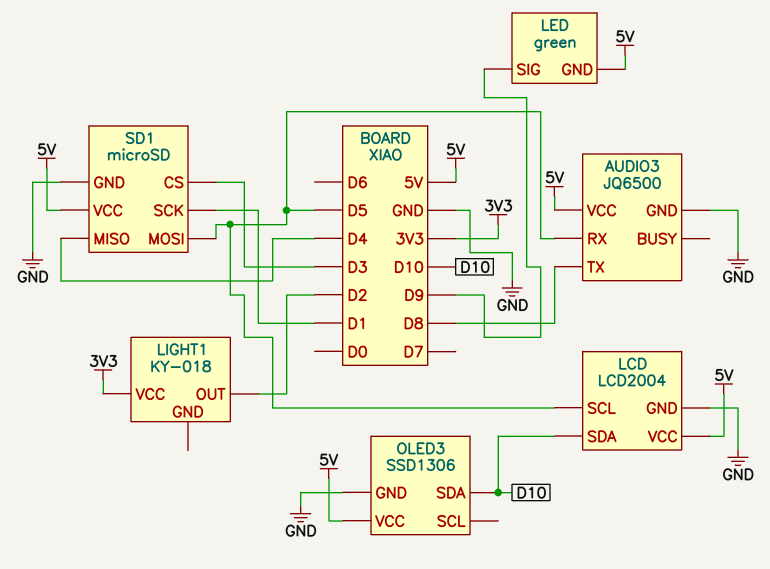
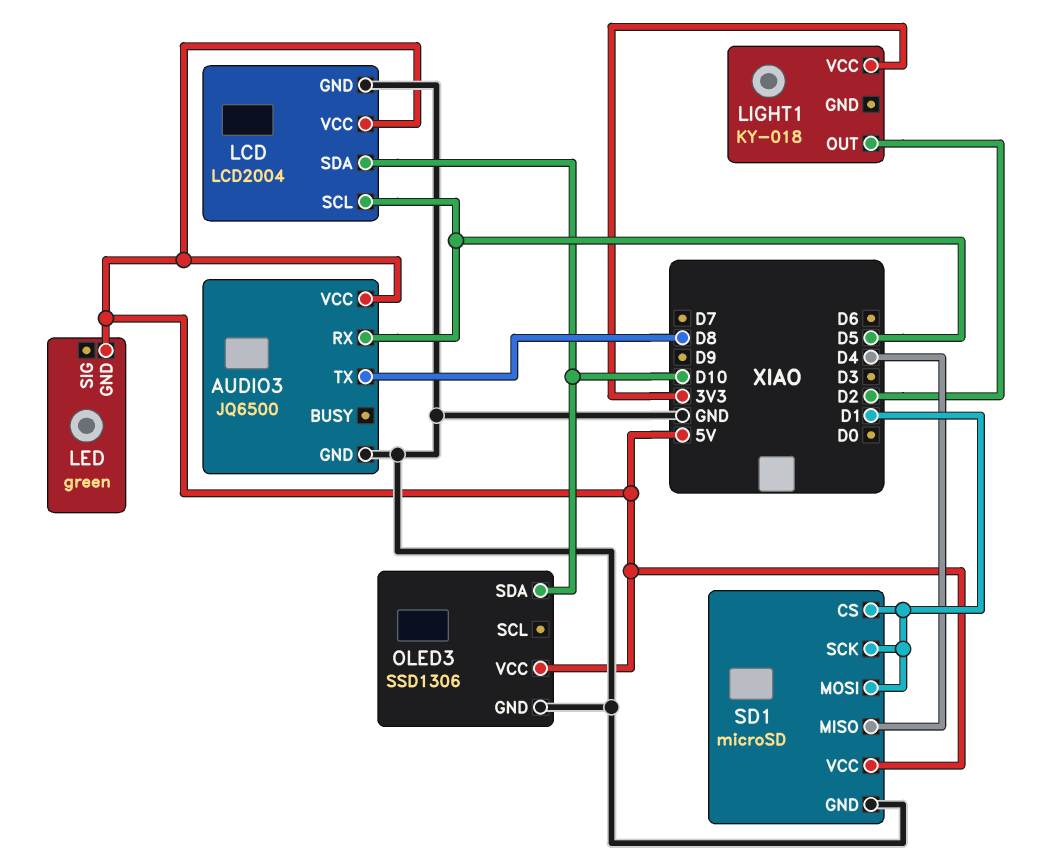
LED pin SIG: D9 -> none
SD1 pin CS: D3 -> D1
SD1 pin MOSI: D5 -> D1

